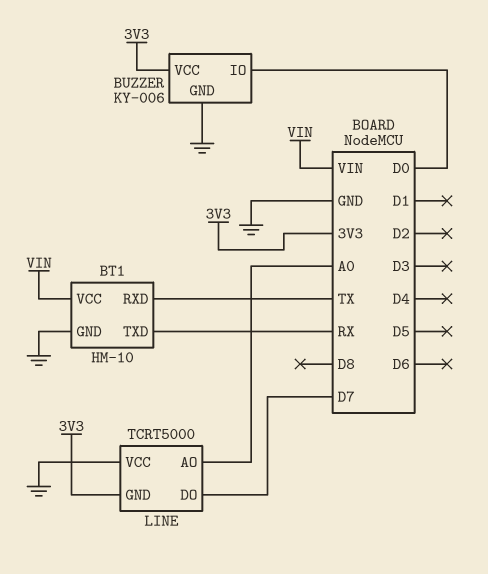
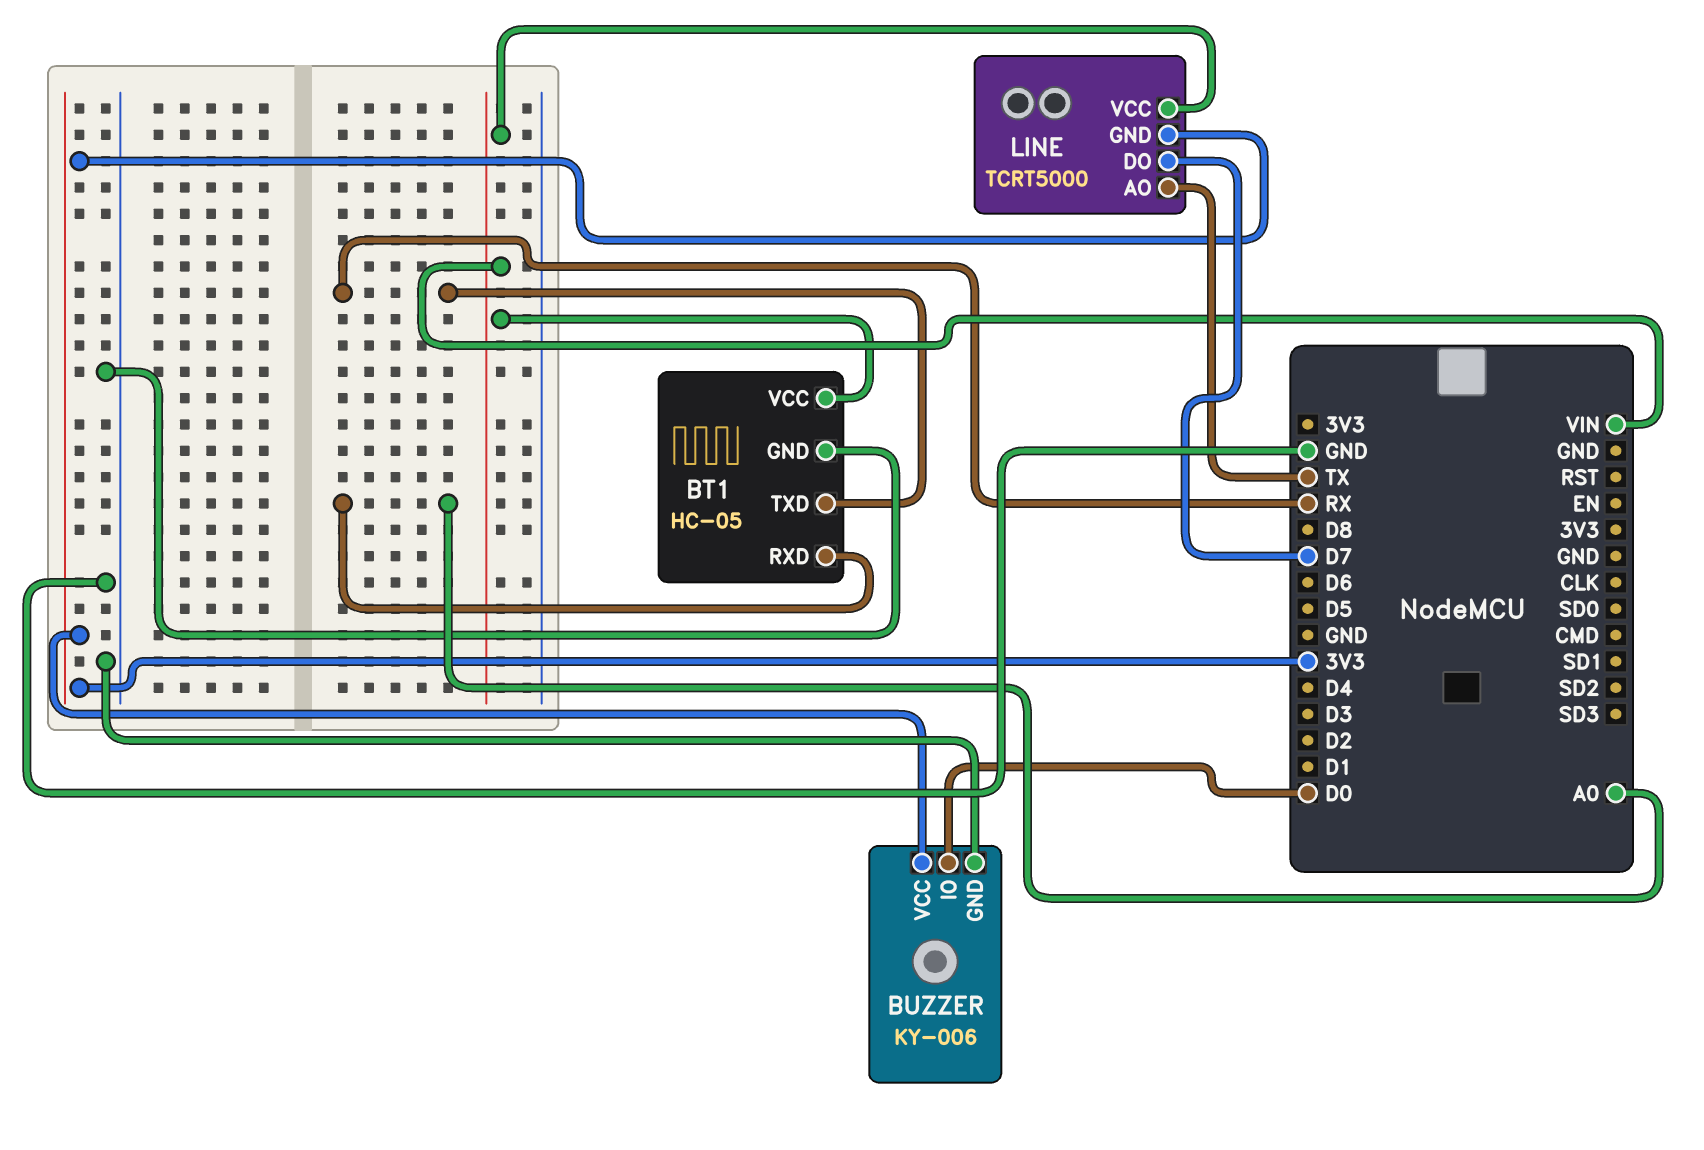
BT1: HM-10 -> HC-05
BT1 pin RXD: TX -> A0
LINE pin AO: A0 -> TX
LINE pin VCC: GND -> VIN

